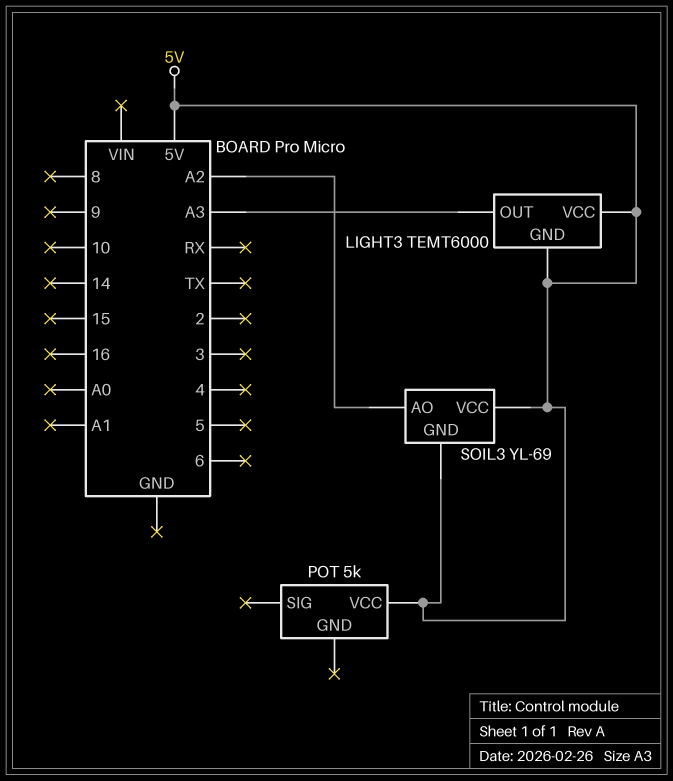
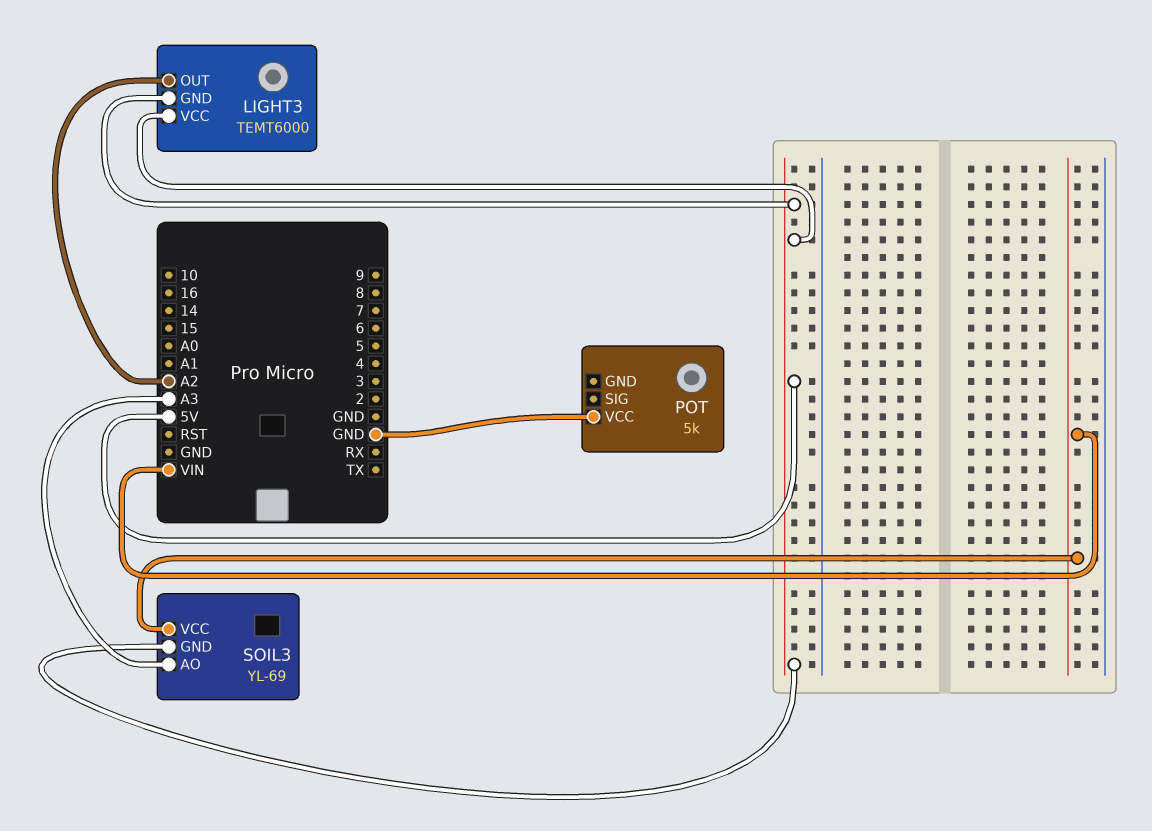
LIGHT3 pin OUT: A3 -> A2
POT pin VCC: 5V -> GND
SOIL3 pin AO: A2 -> A3
SOIL3 pin VCC: 5V -> VIN

